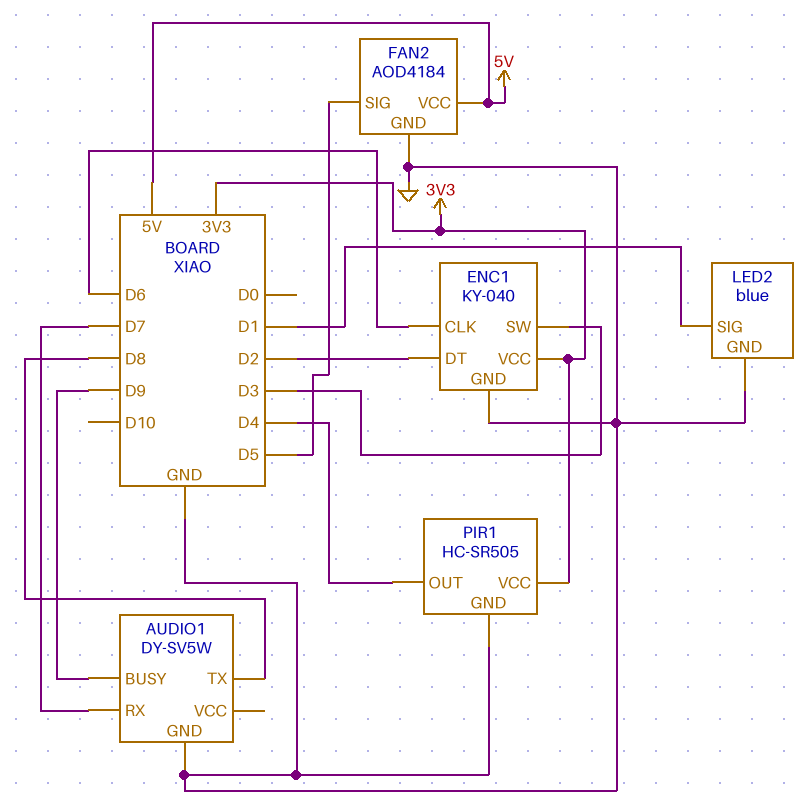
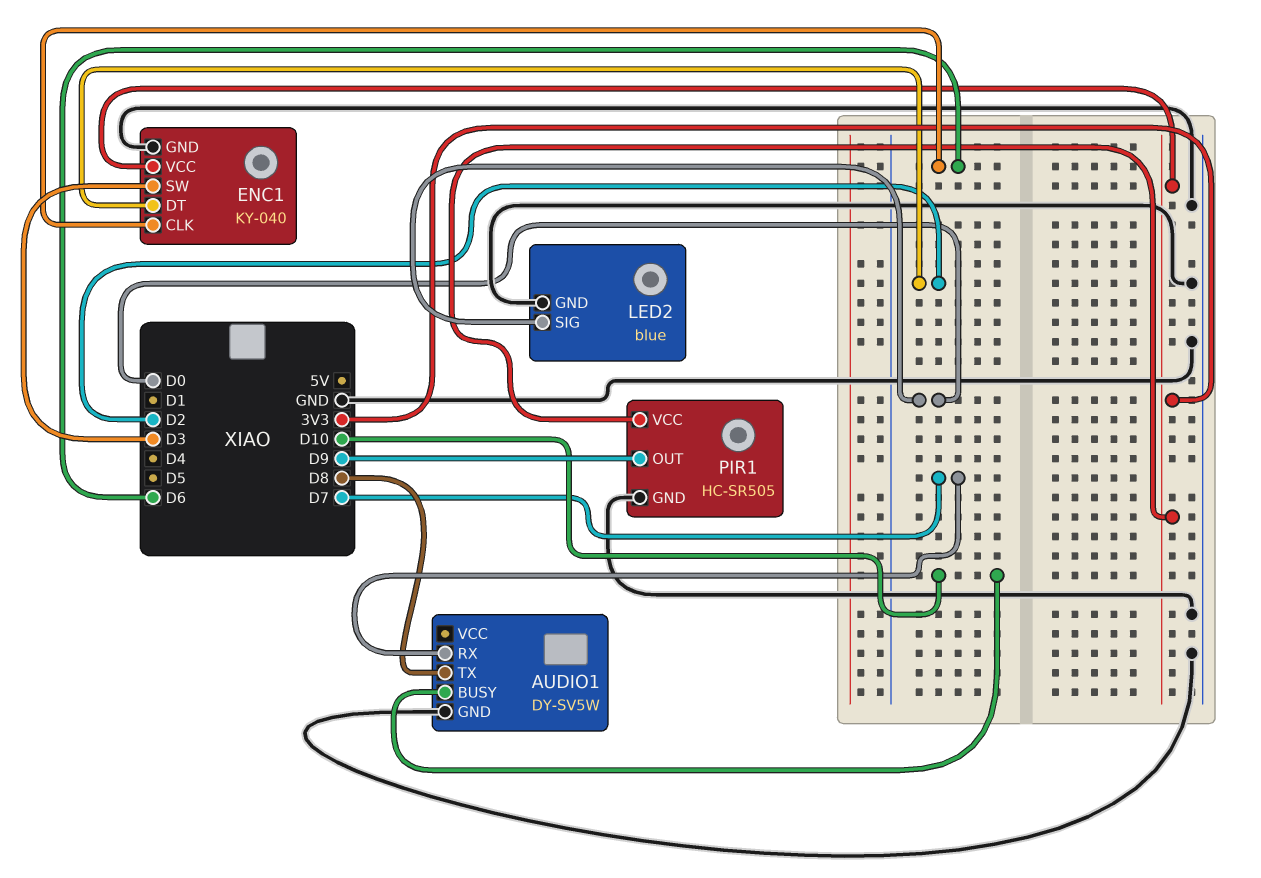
AUDIO1 pin BUSY: D9 -> D10
FAN2: AOD4184 -> none
FAN2 pin GND: GND -> none
FAN2 pin SIG: D5 -> none
FAN2 pin VCC: 5V -> none
LED2 pin SIG: D1 -> D0
PIR1 pin OUT: D4 -> D9

